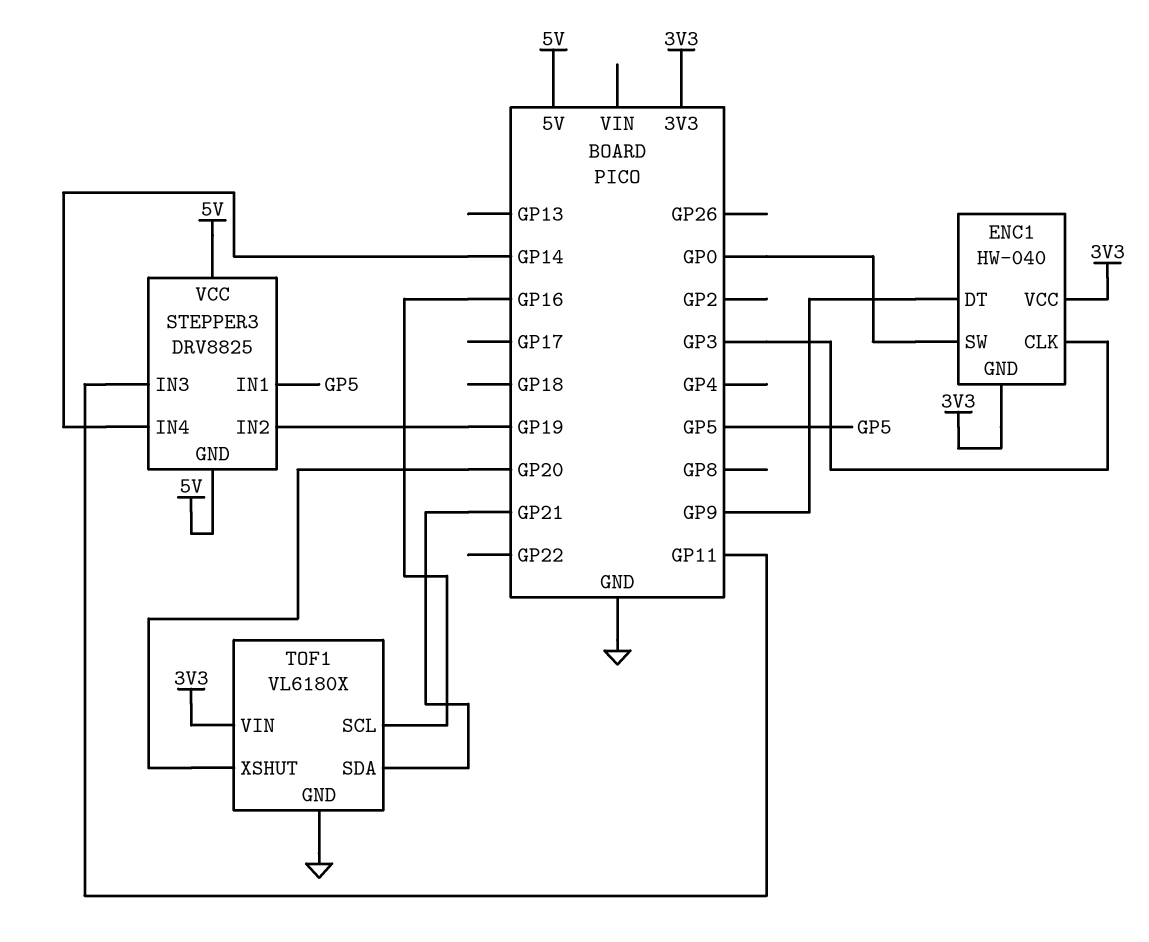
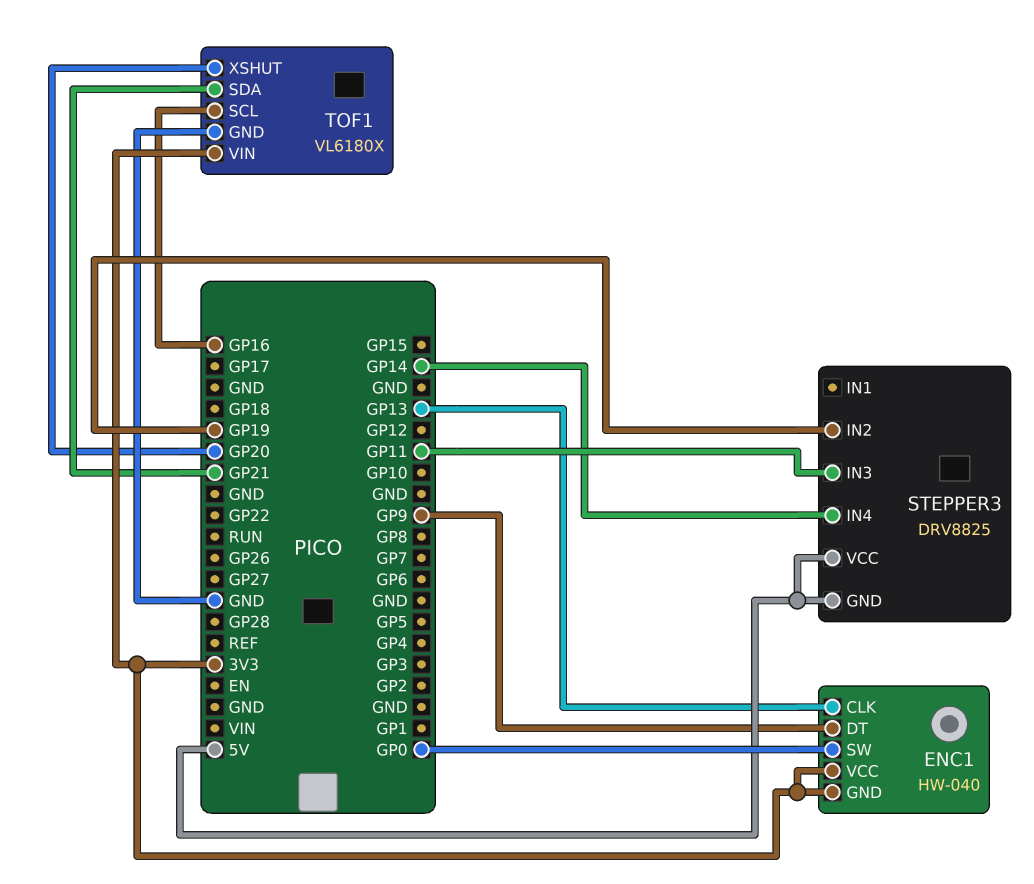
ENC1 pin CLK: GP3 -> GP13
STEPPER3 pin IN1: GP5 -> none

